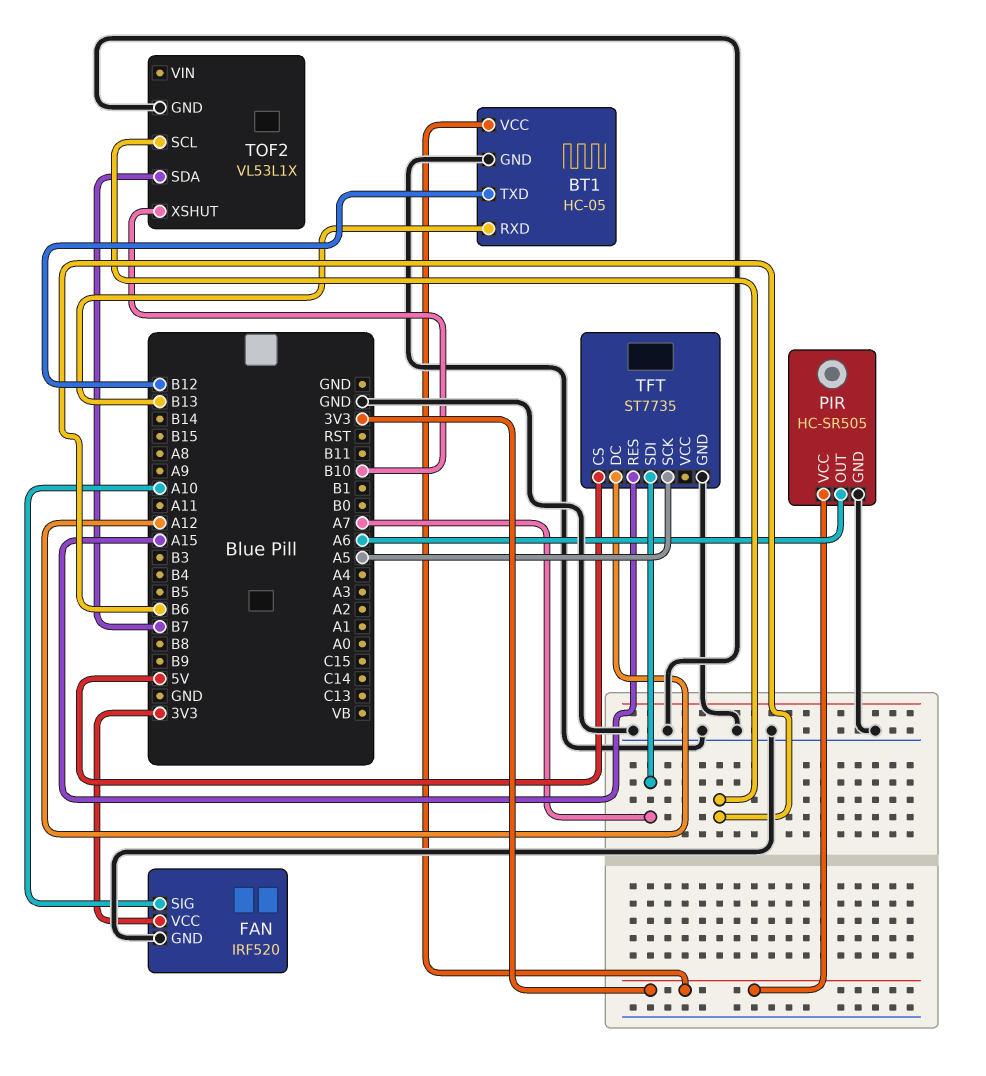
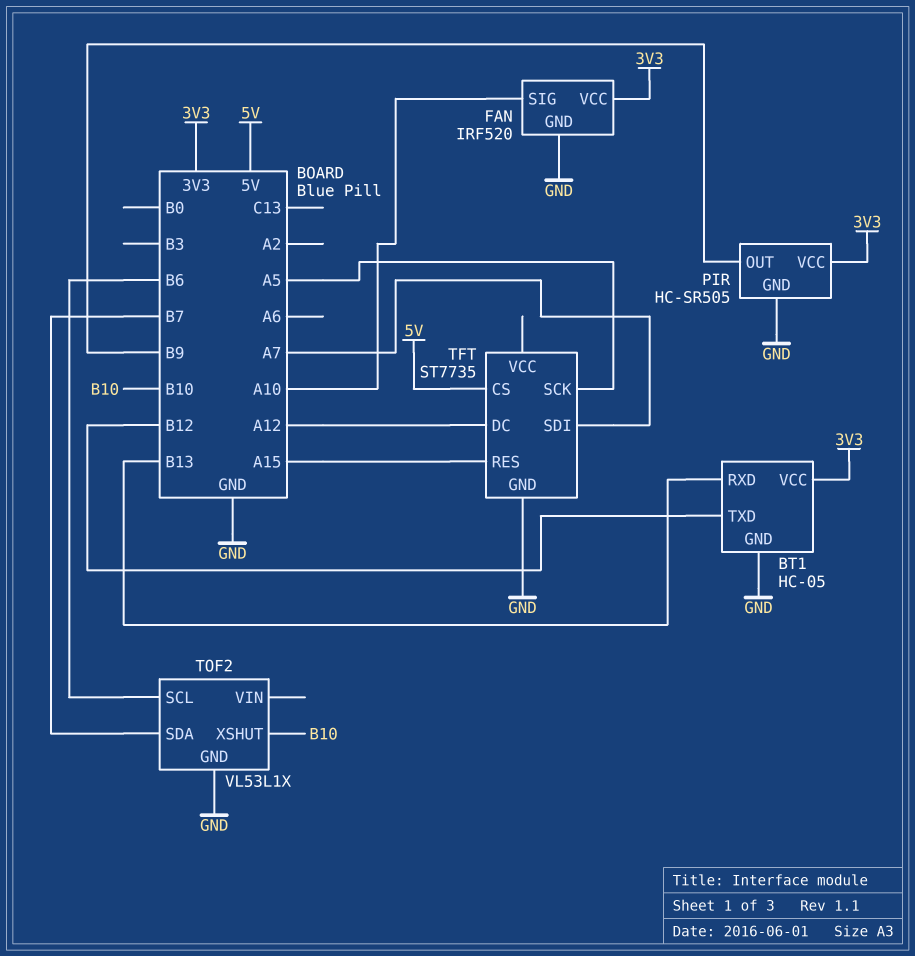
PIR pin OUT: A6 -> B9

